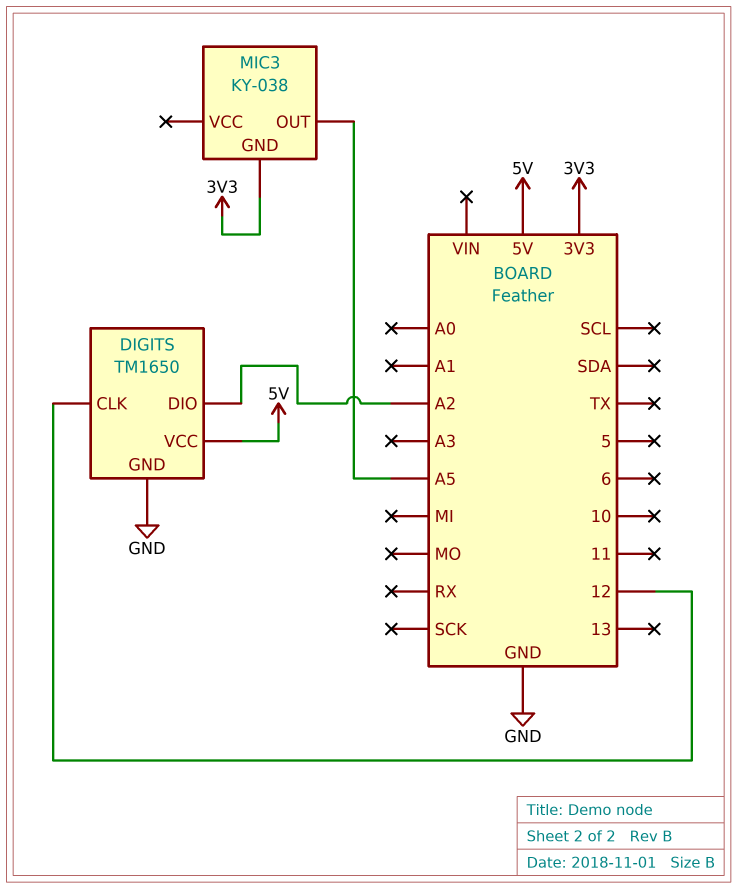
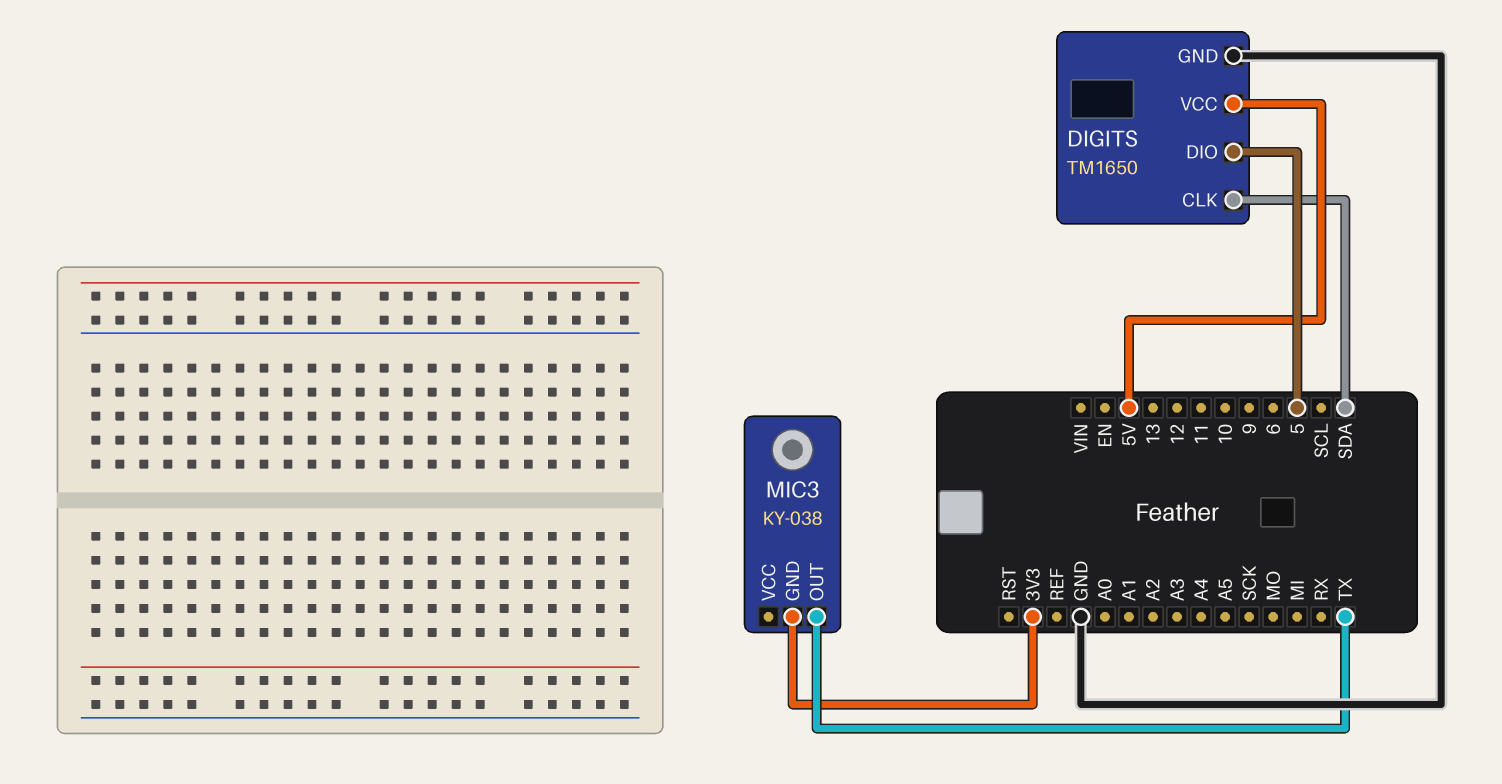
DIGITS pin CLK: 12 -> SDA
DIGITS pin DIO: A2 -> 5
MIC3 pin OUT: A5 -> TX

